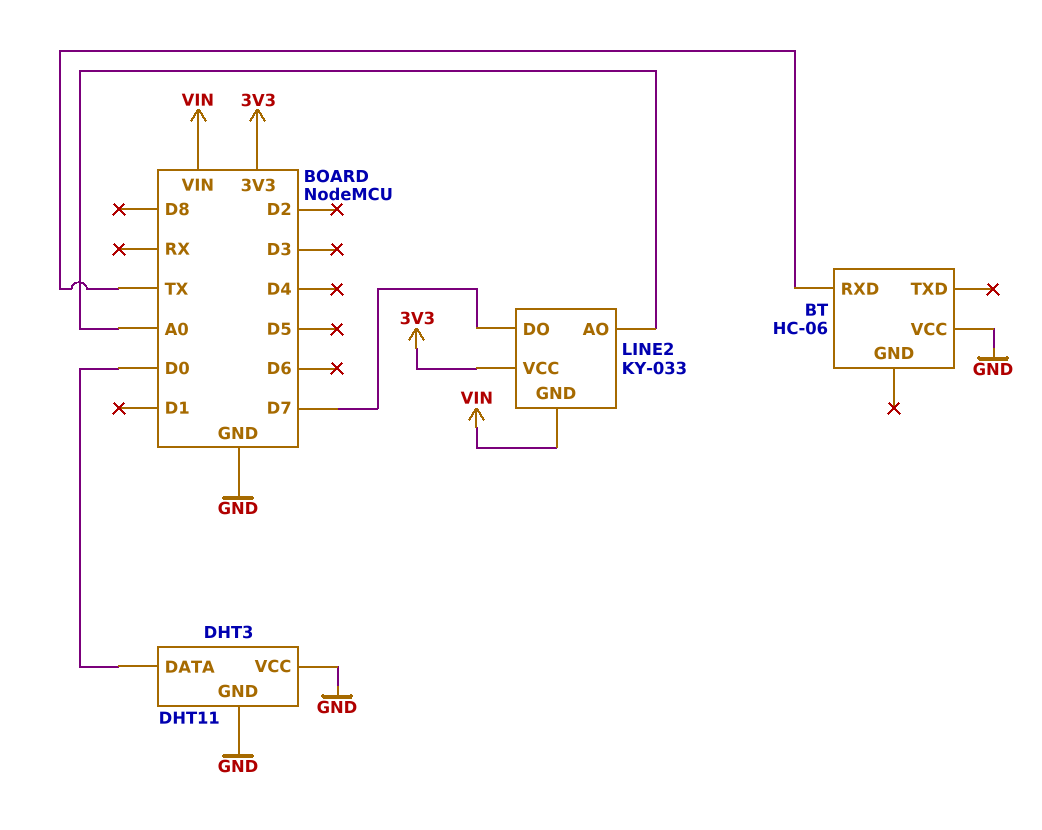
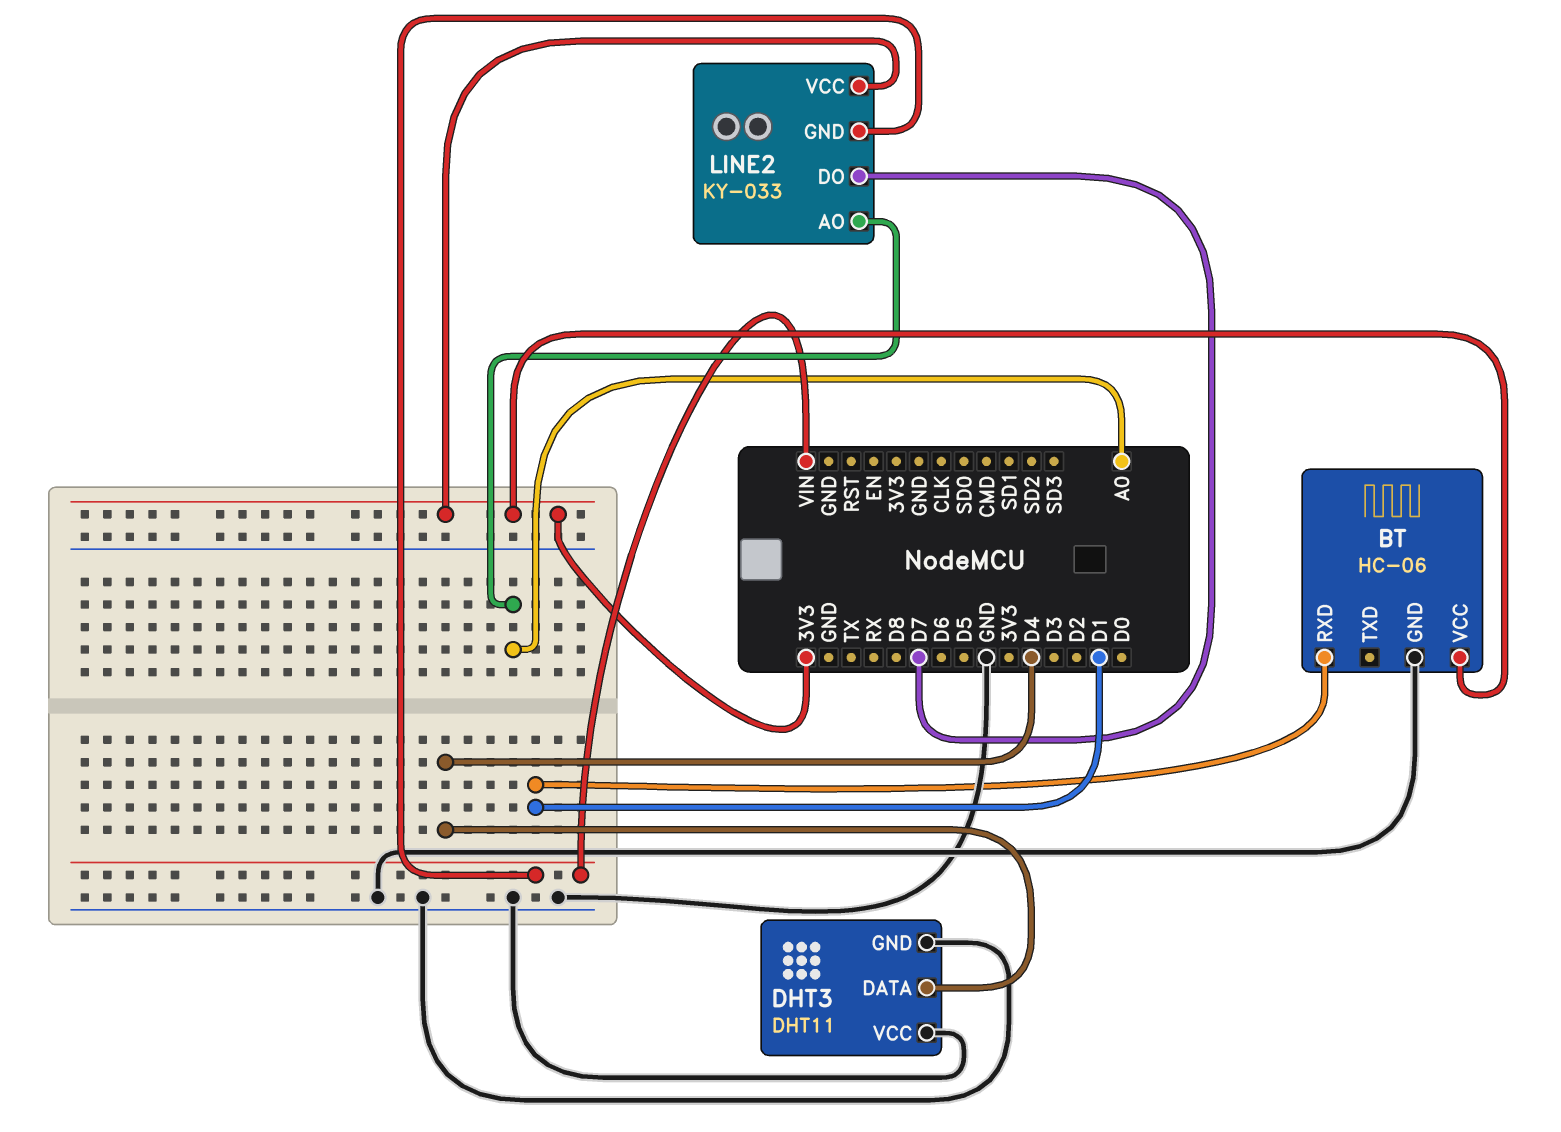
BT pin GND: none -> GND
BT pin RXD: TX -> D1
BT pin VCC: GND -> 3V3
DHT3 pin DATA: D0 -> D4

